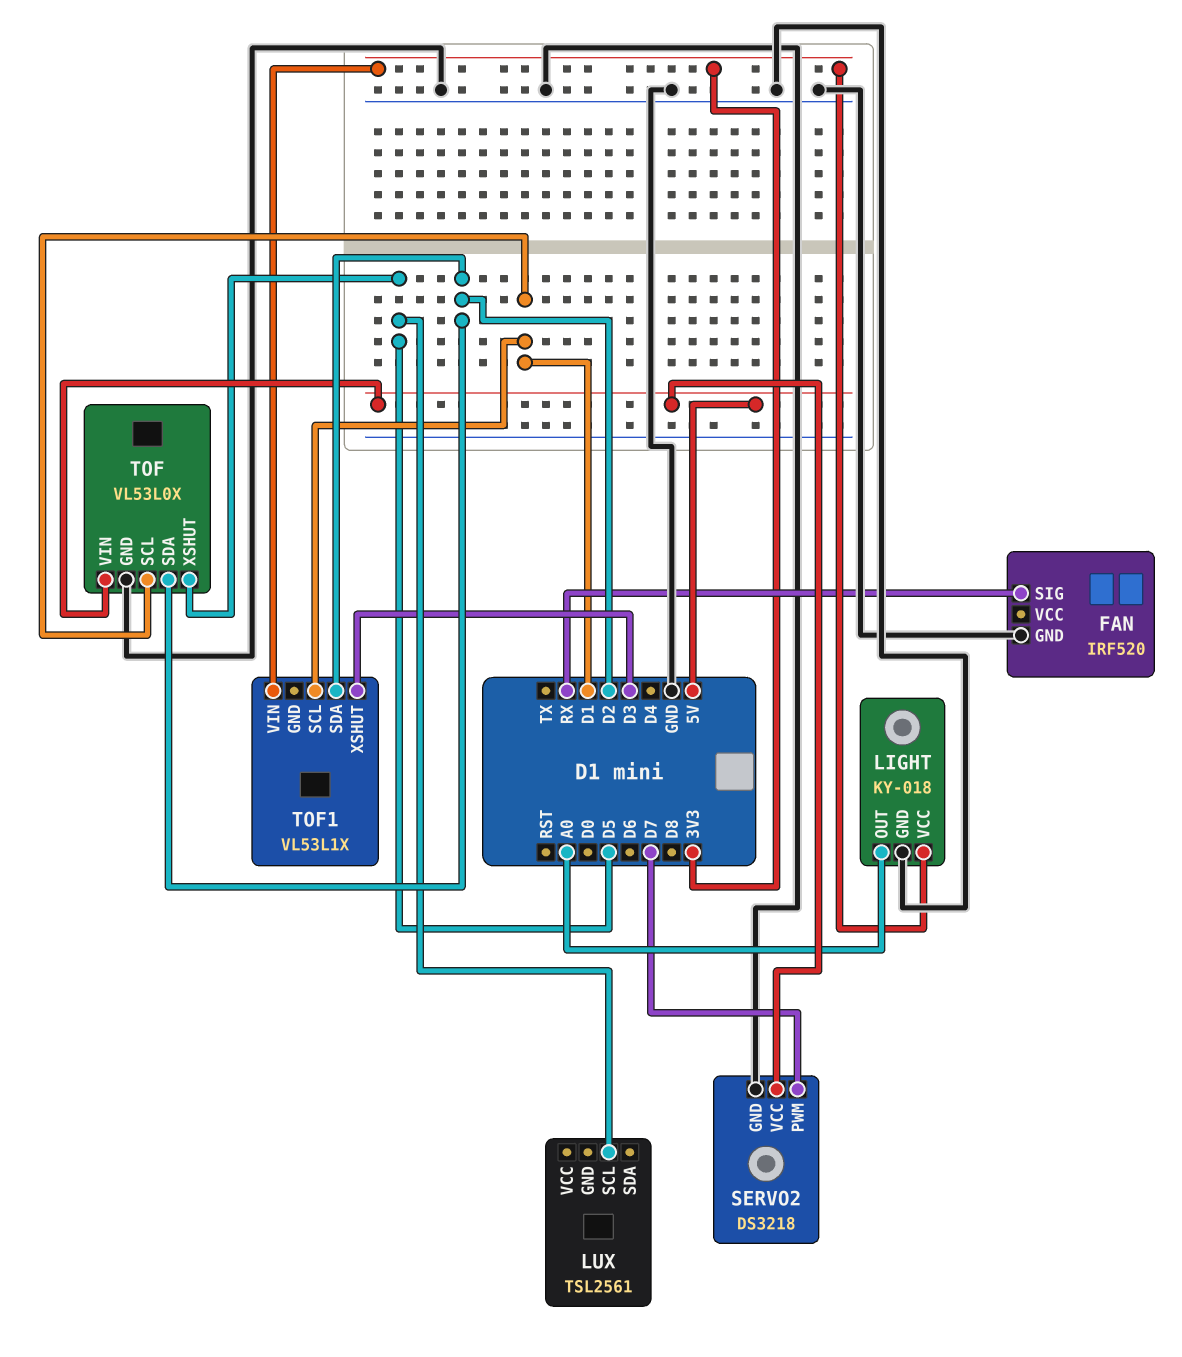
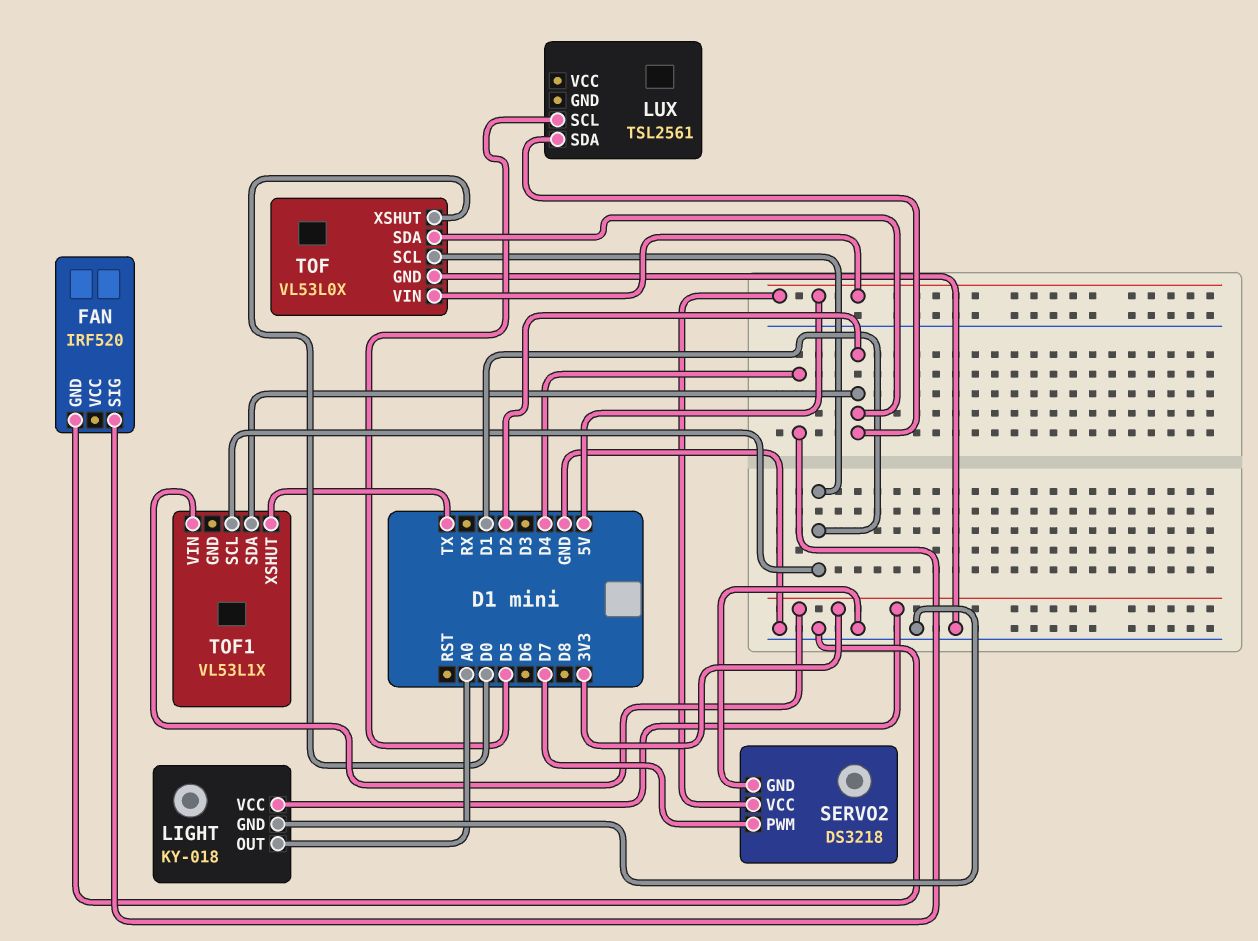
FAN pin SIG: RX -> D4
LUX pin SDA: none -> D2
TOF pin XSHUT: D5 -> D0
TOF1 pin XSHUT: D3 -> TX

